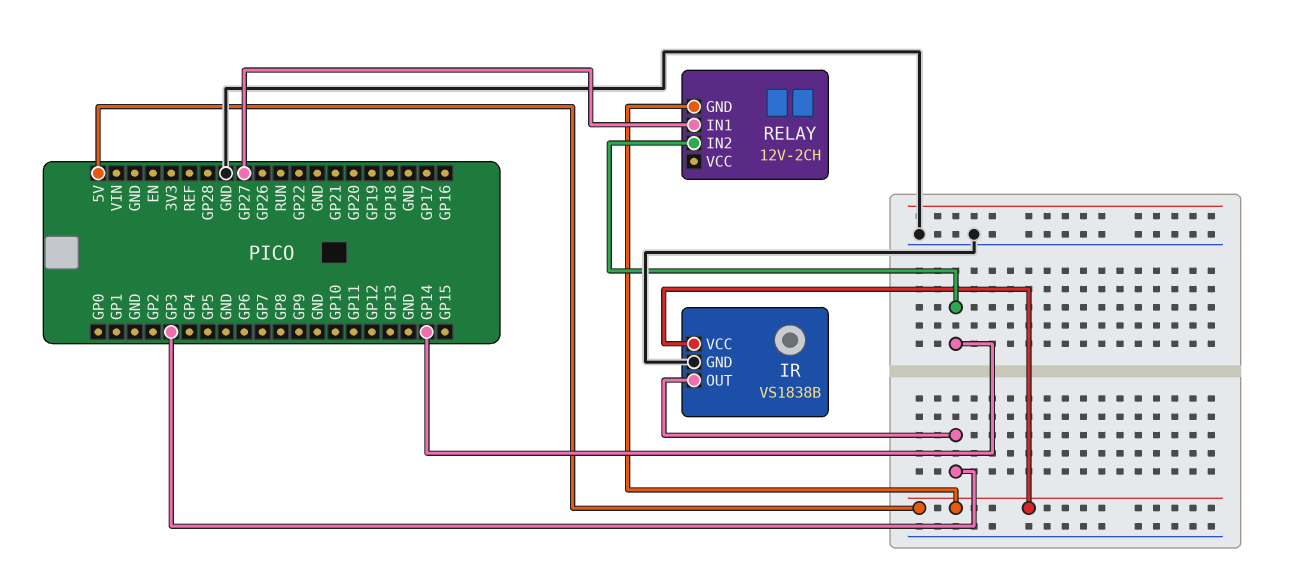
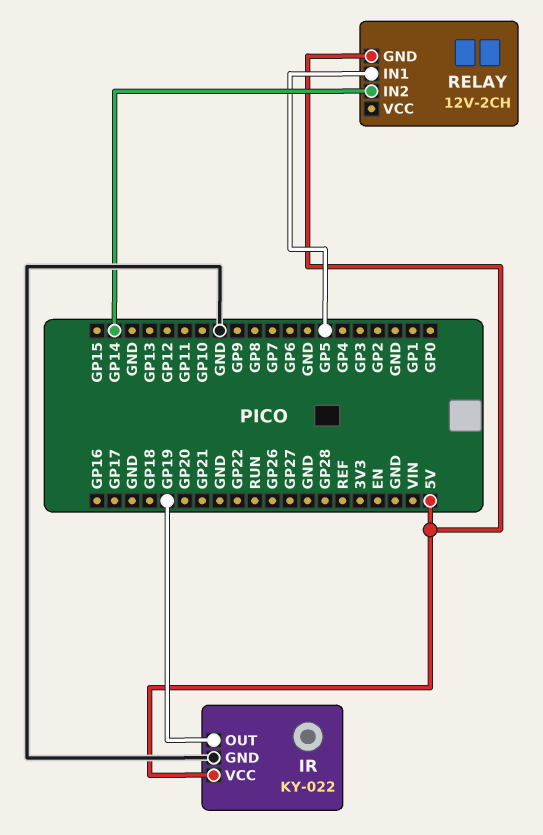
IR: VS1838B -> KY-022
IR pin OUT: GP3 -> GP19
RELAY pin IN1: GP27 -> GP5

